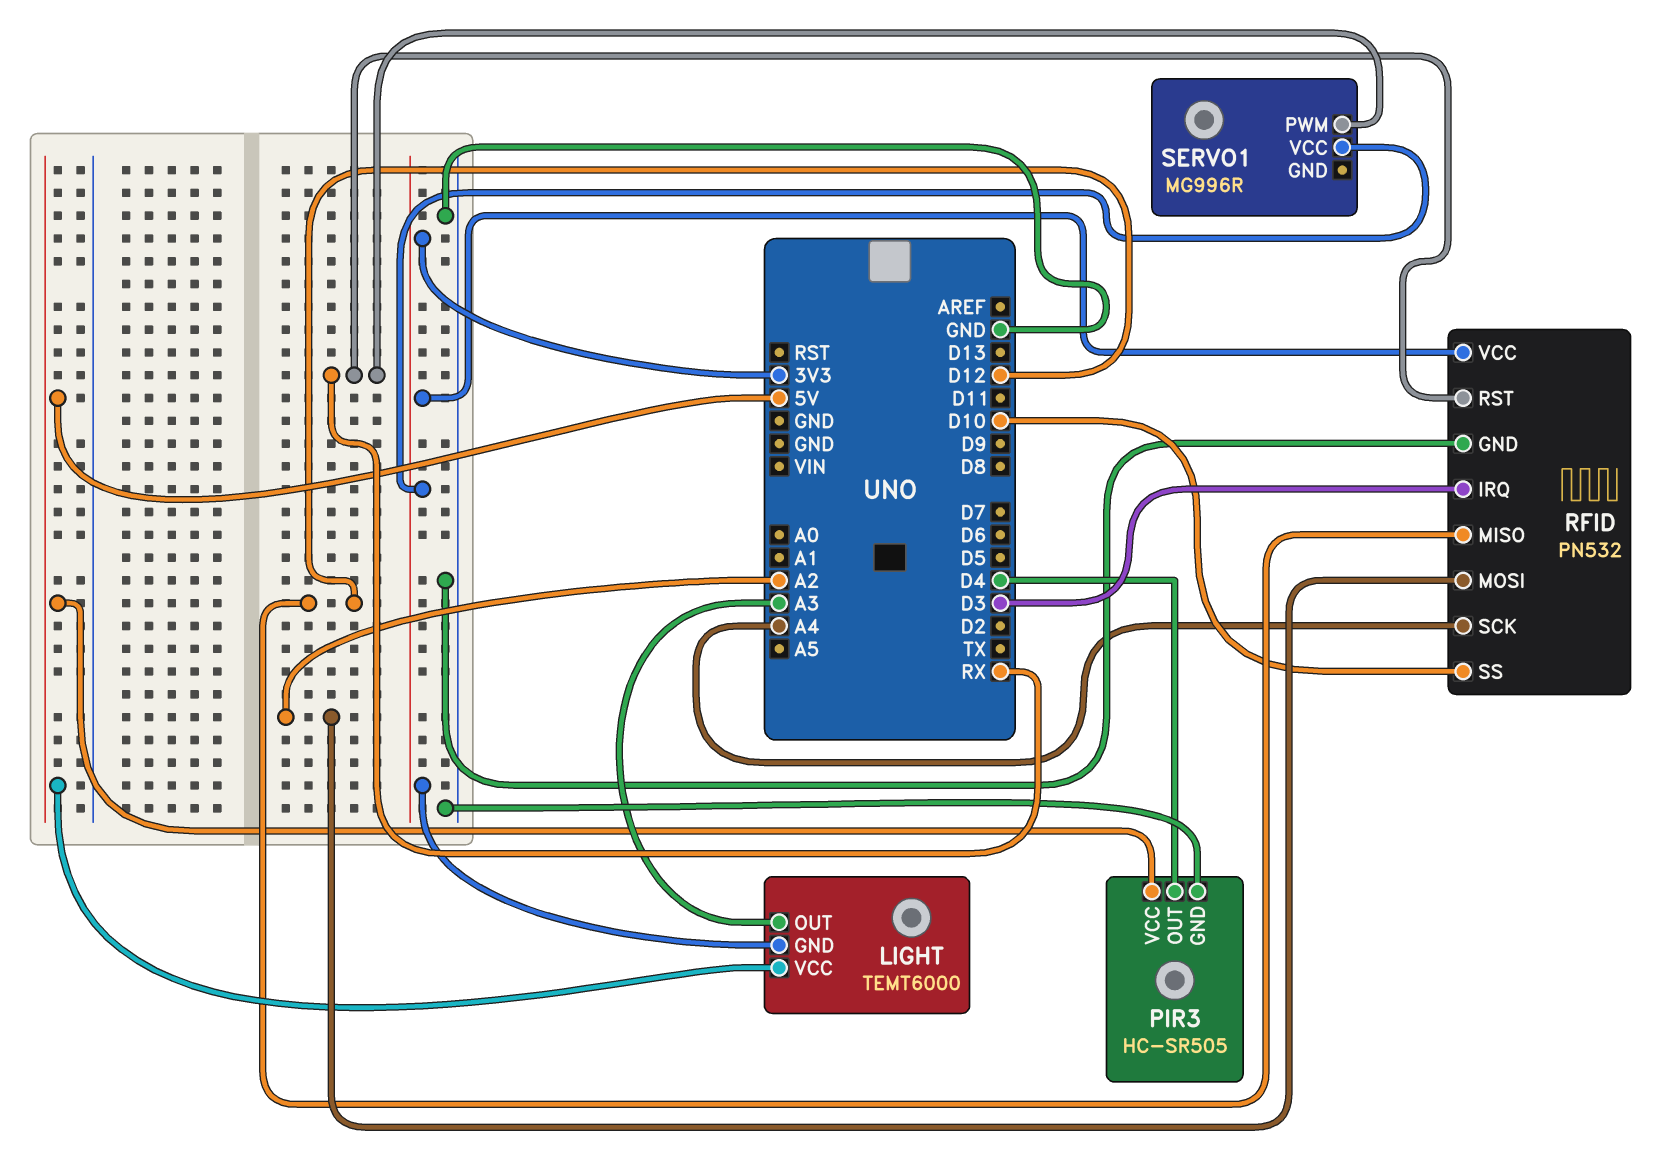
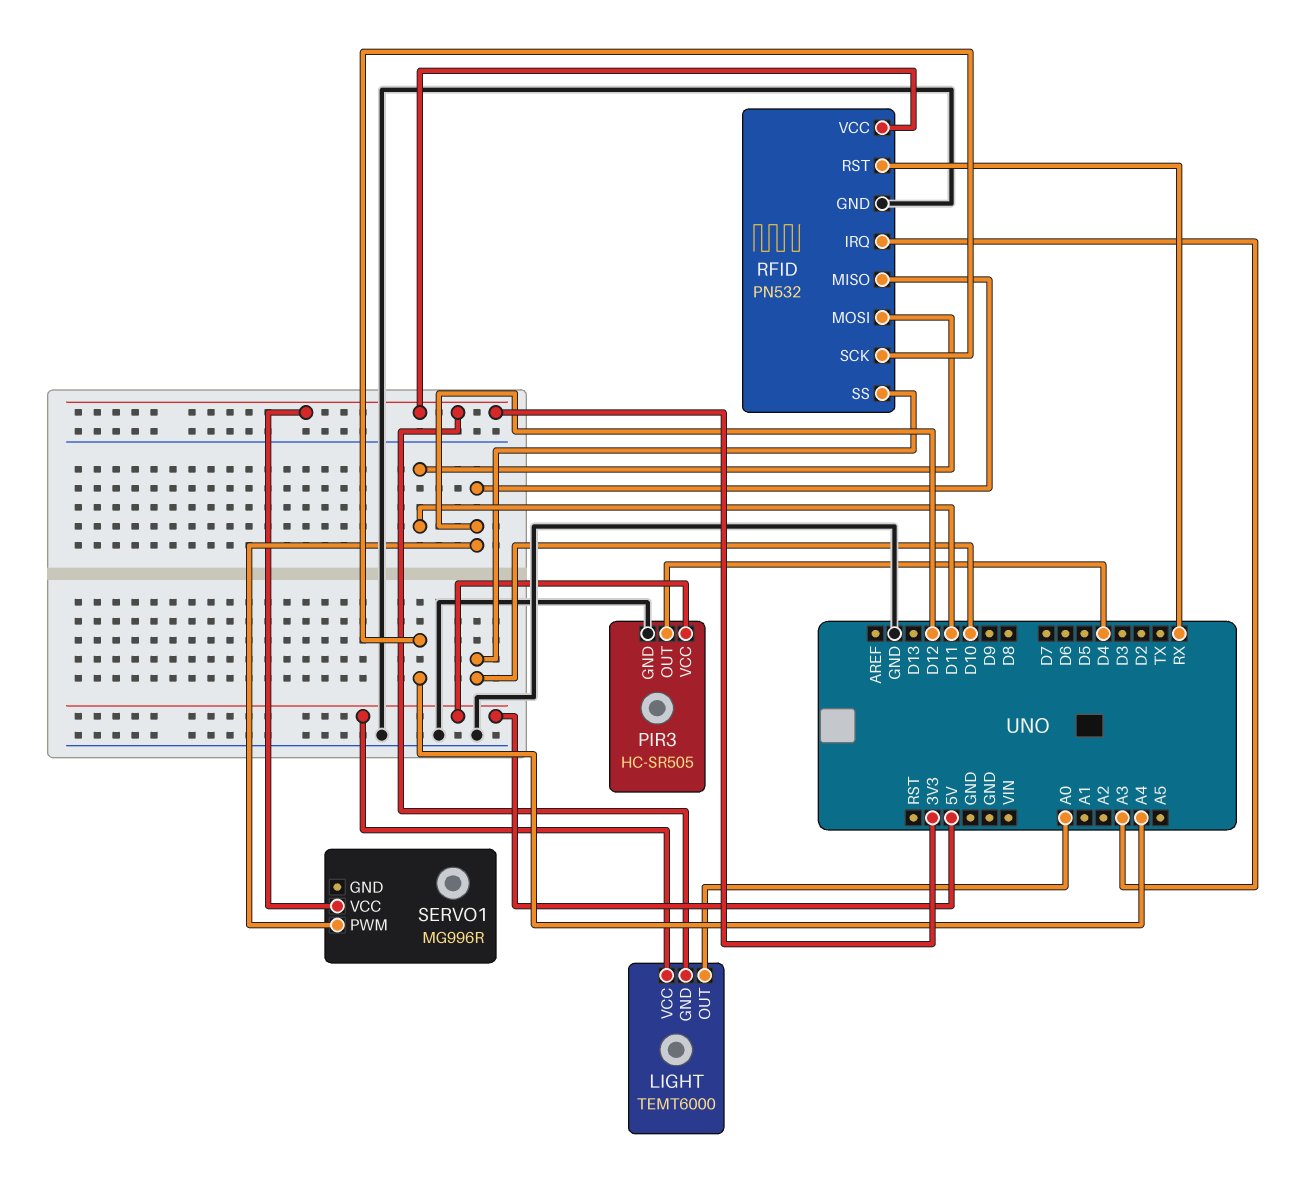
LIGHT pin OUT: A3 -> A0
RFID pin IRQ: D3 -> A3
RFID pin MOSI: A2 -> D11
SERVO1 pin PWM: RX -> D12

